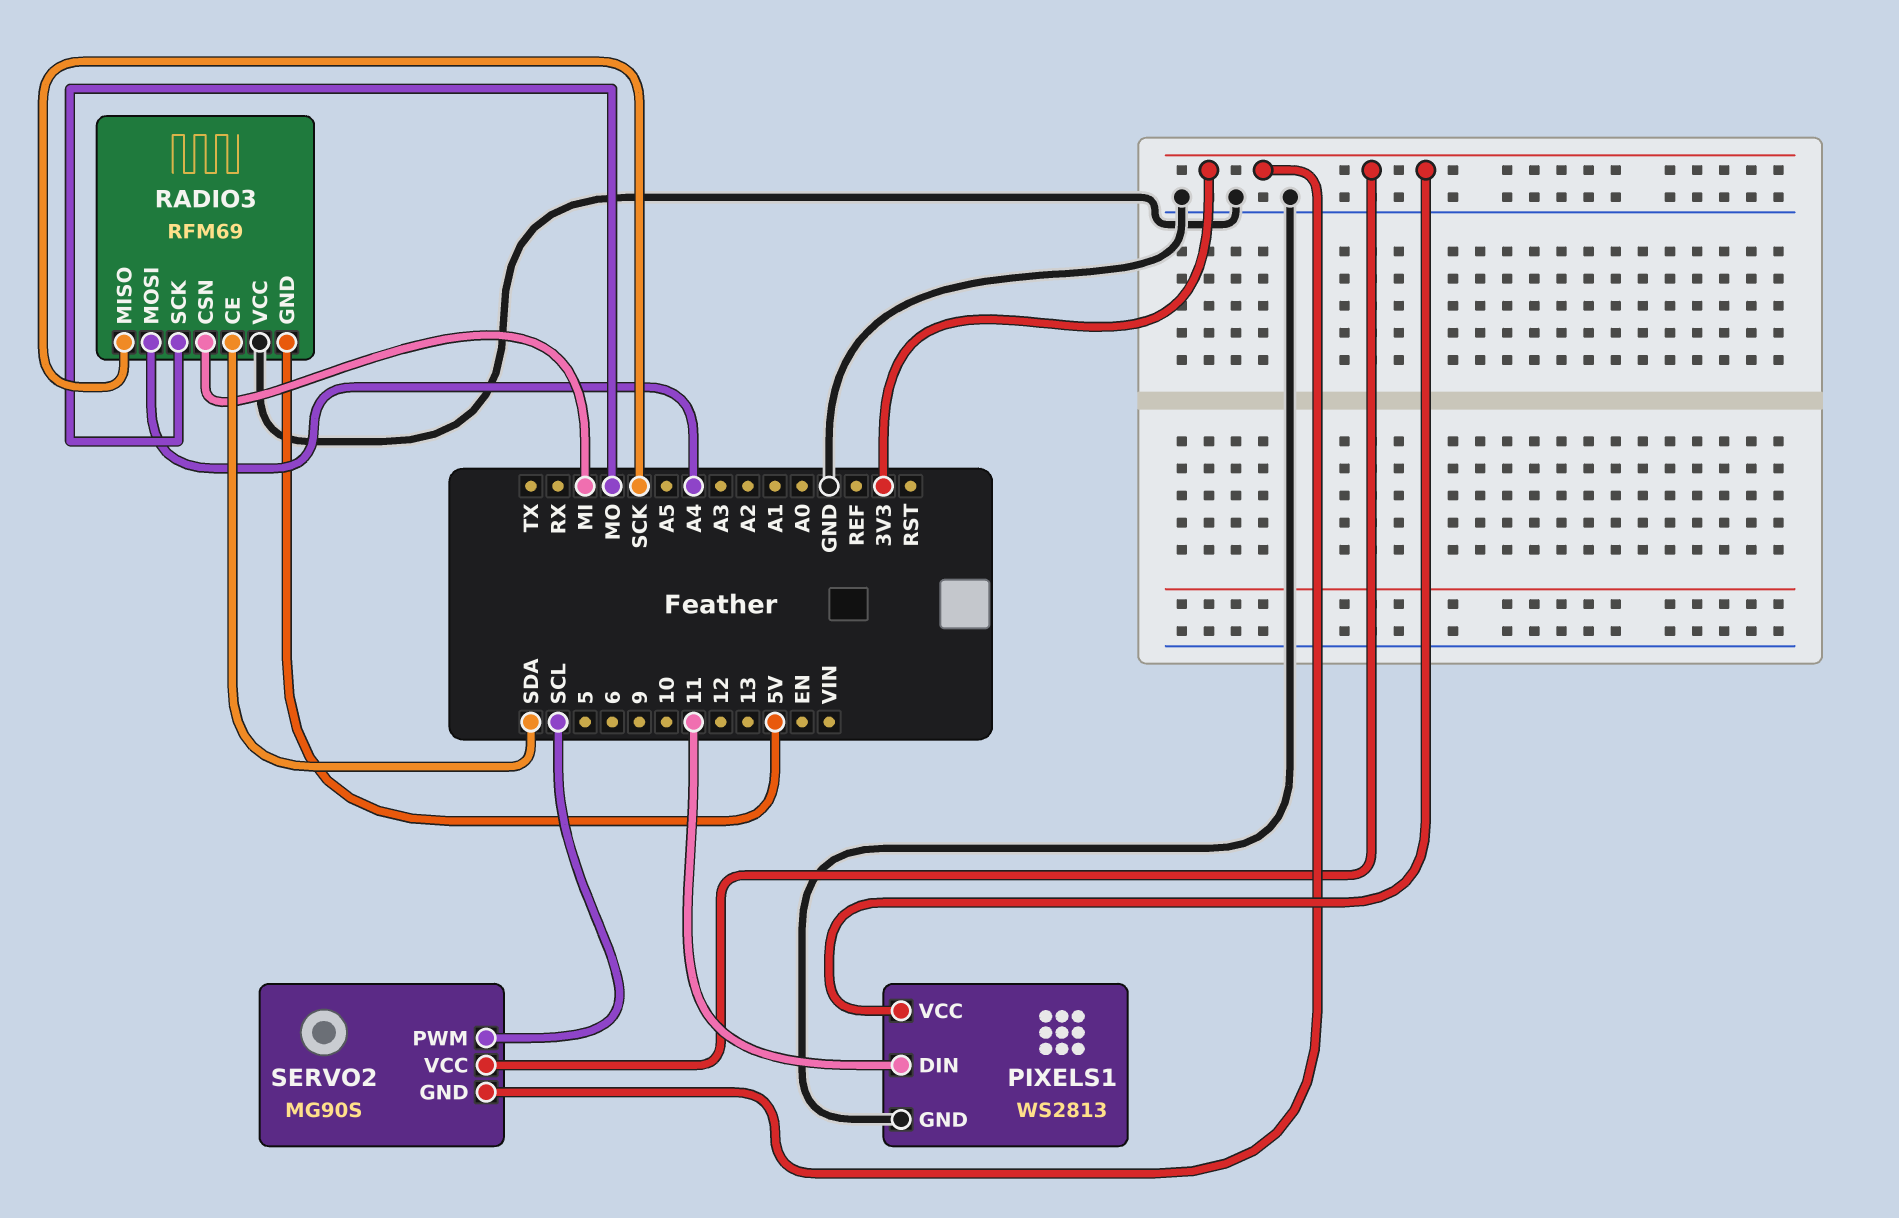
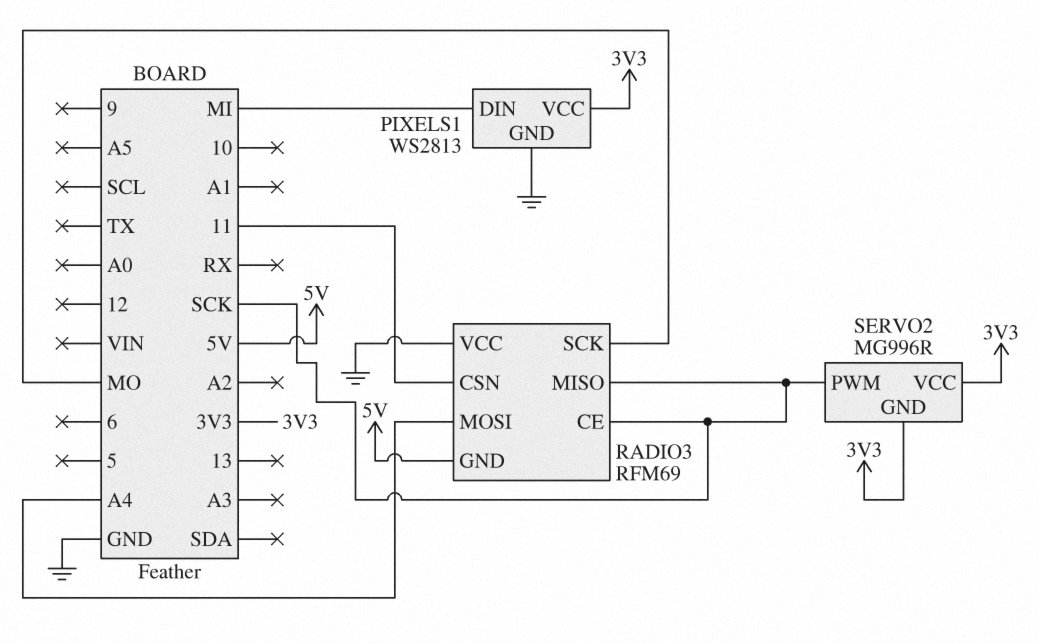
PIXELS1 pin DIN: 11 -> MI
RADIO3 pin CE: SDA -> SCK
RADIO3 pin CSN: MI -> 11
SERVO2: MG90S -> MG996R
SERVO2 pin PWM: SCL -> SCK

